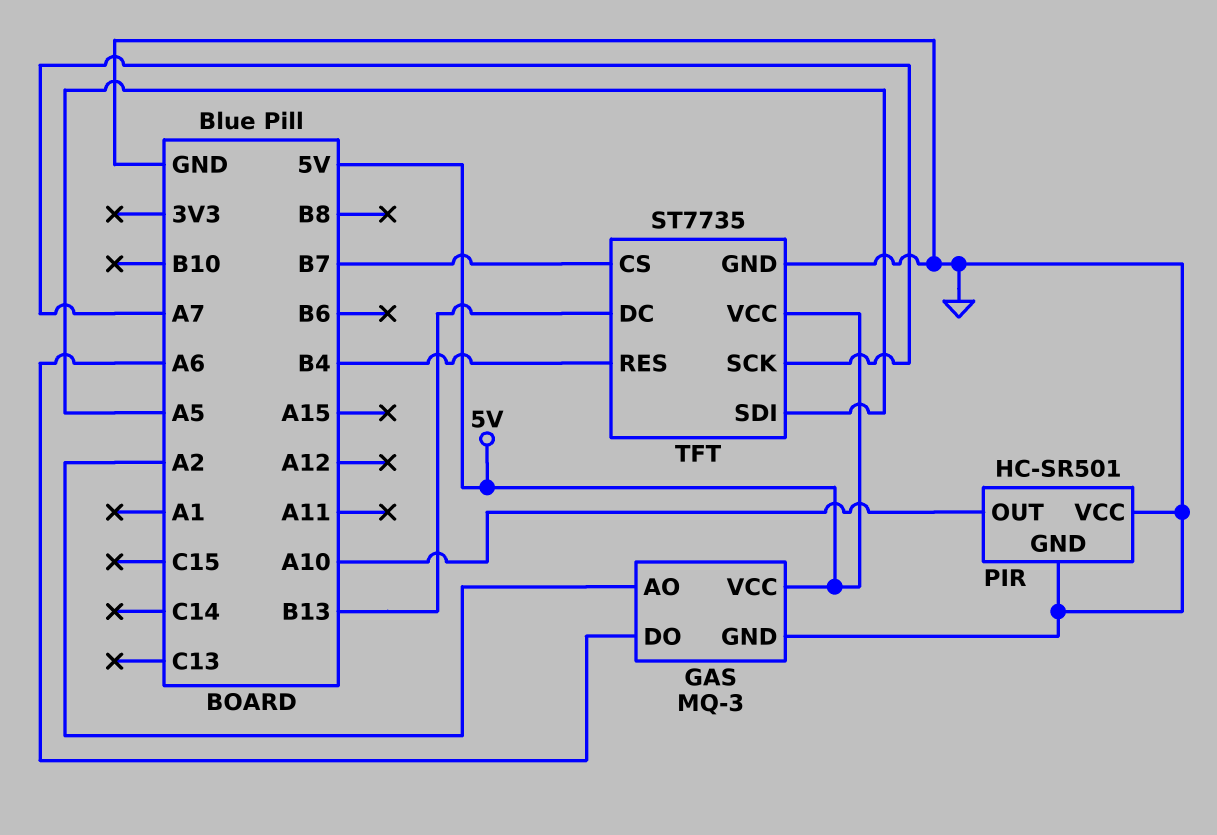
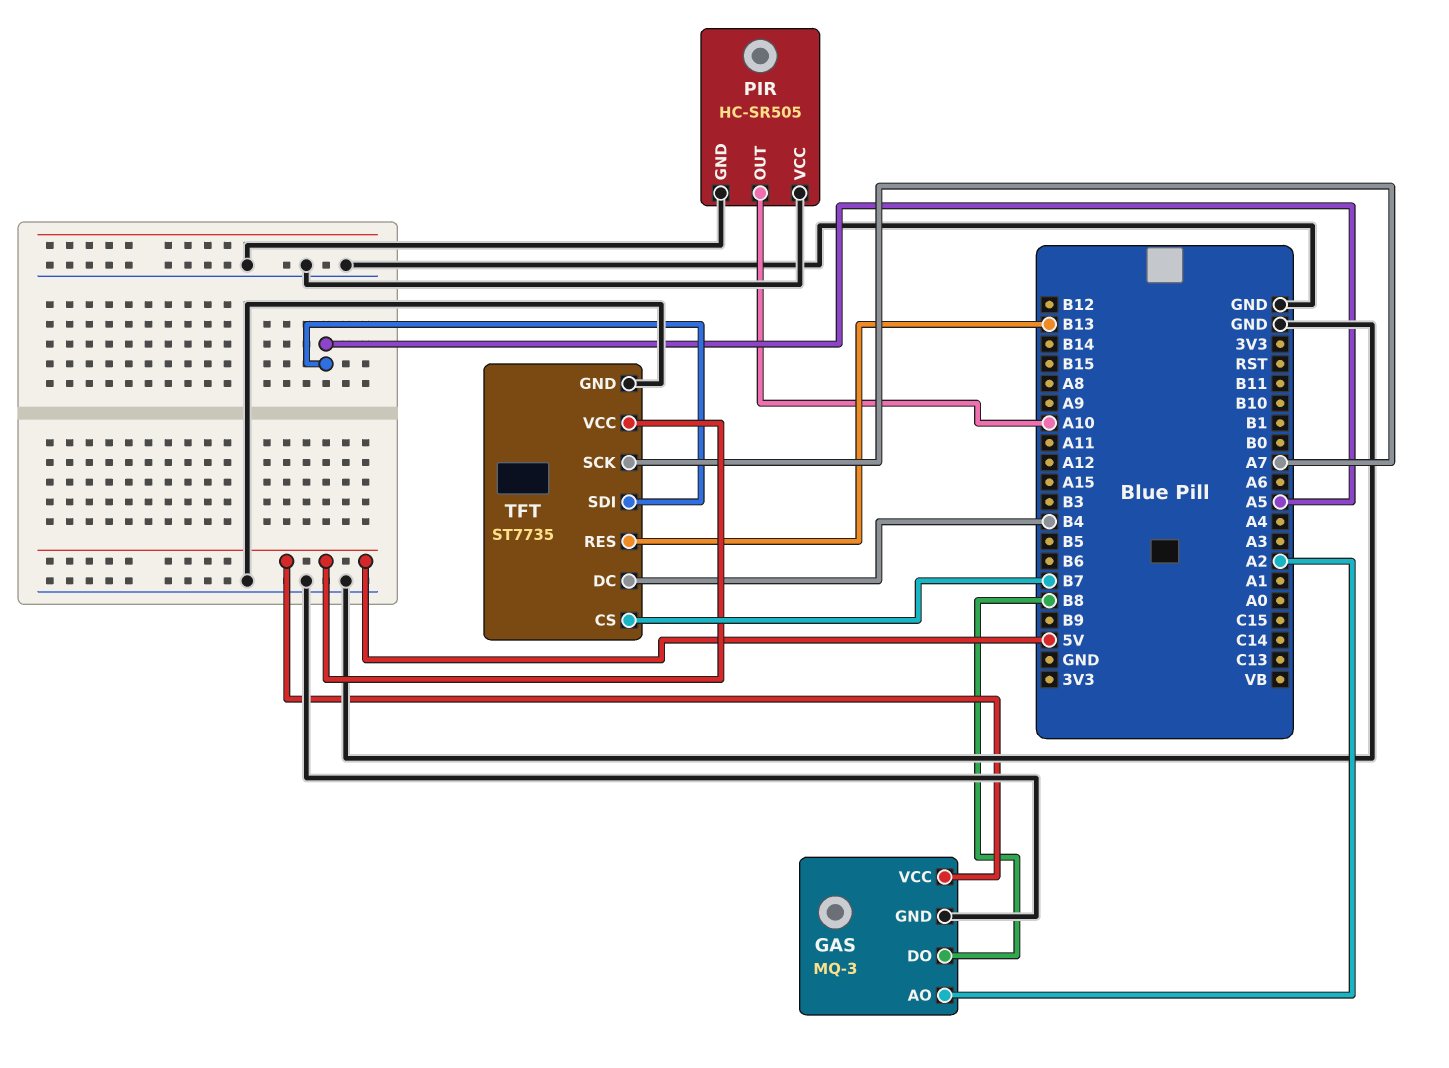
GAS pin DO: A6 -> B8
PIR: HC-SR501 -> HC-SR505
TFT pin DC: B13 -> B4
TFT pin RES: B4 -> B13

